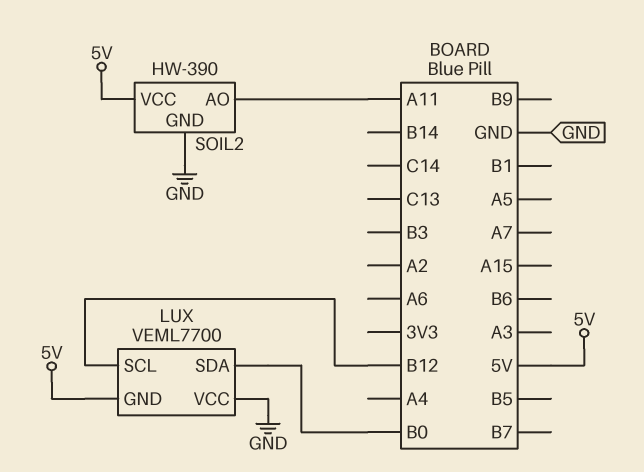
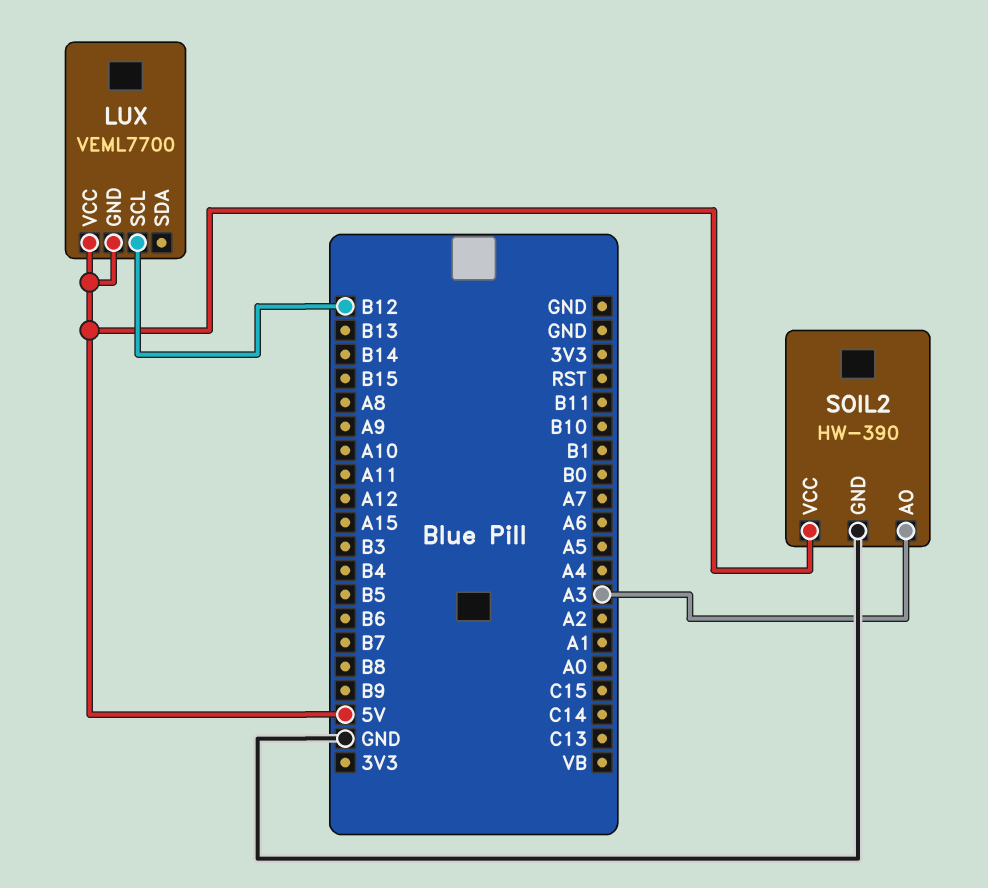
LUX pin SDA: B0 -> none
LUX pin VCC: GND -> 5V
SOIL2 pin AO: A11 -> A3

